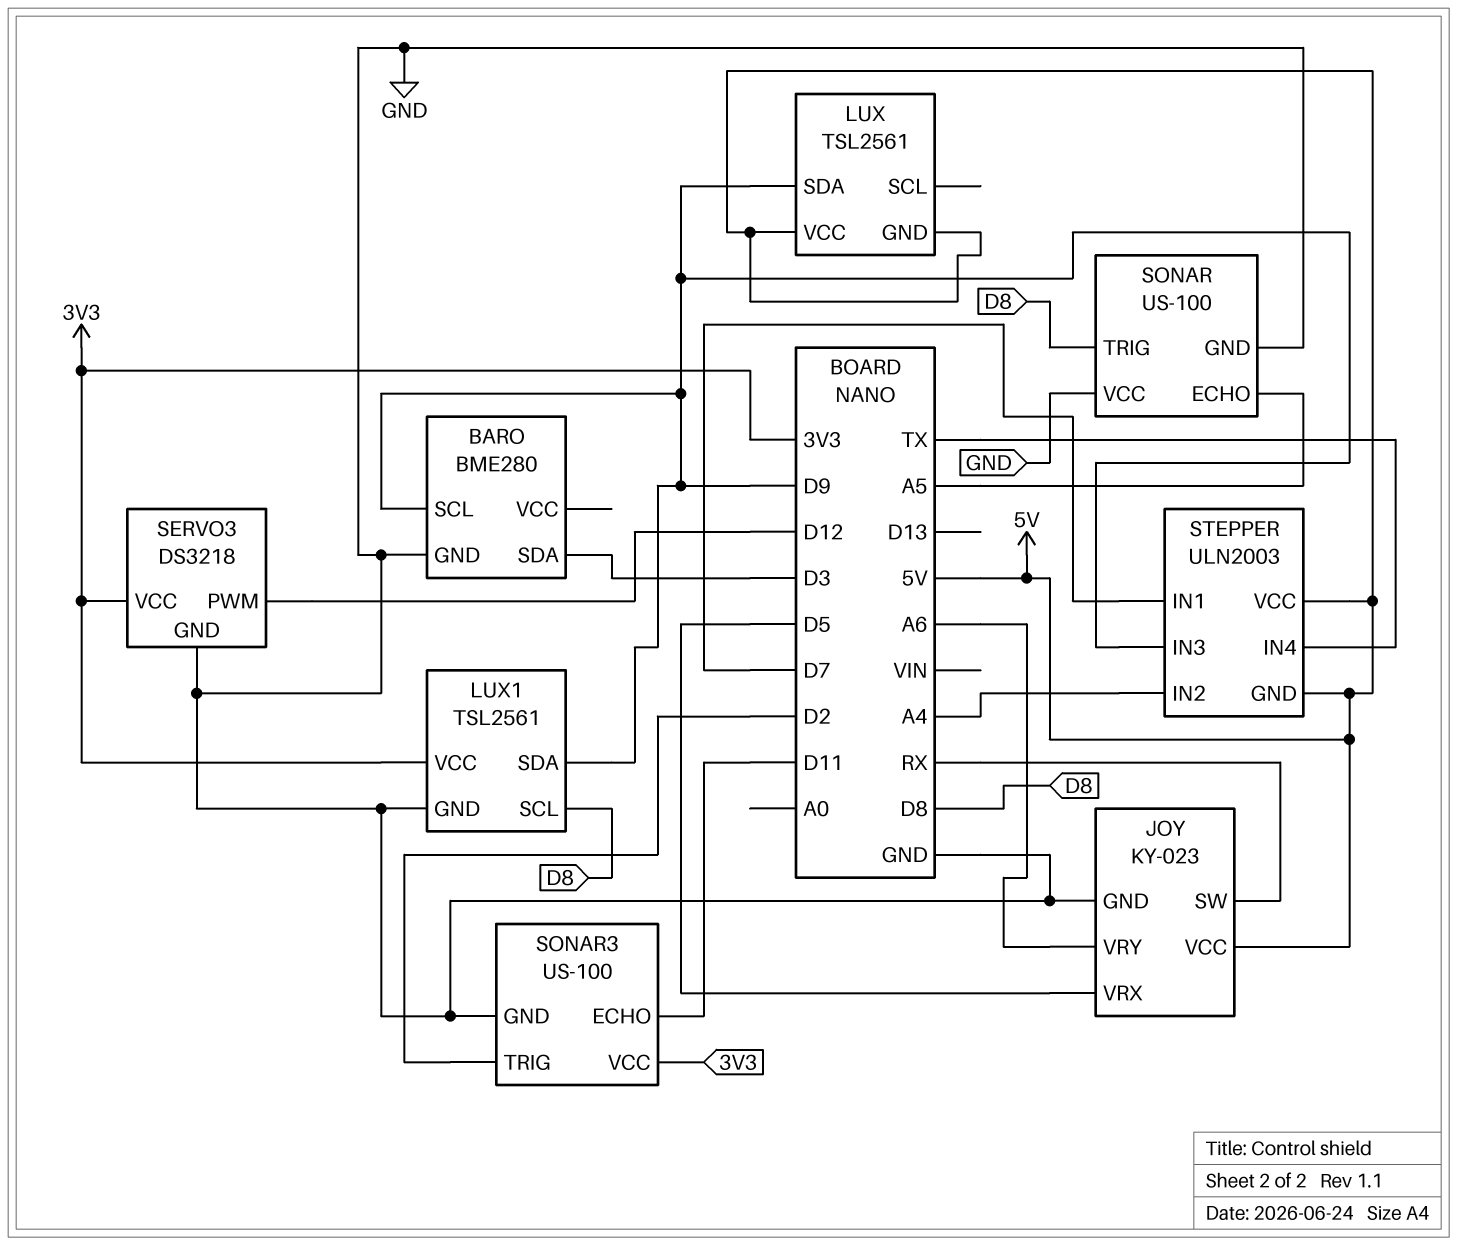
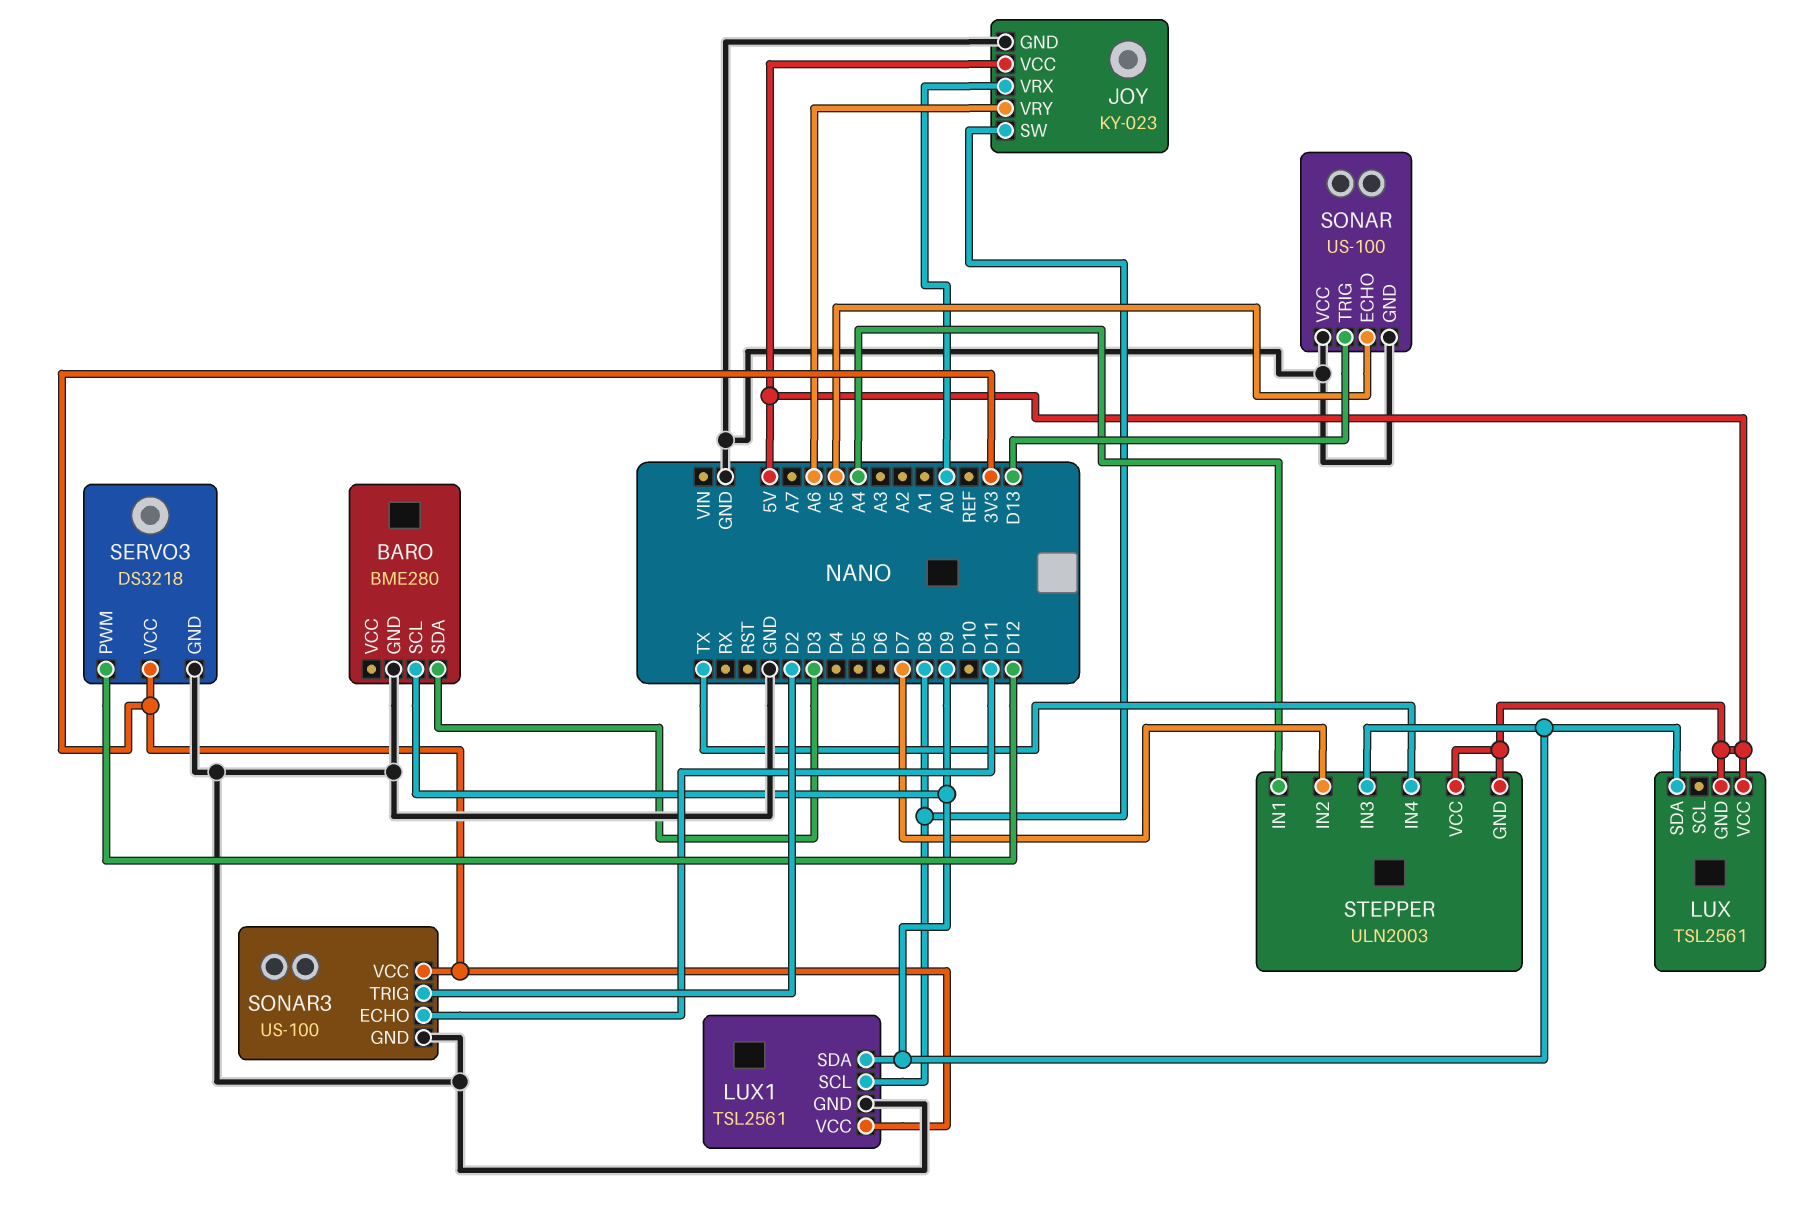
JOY pin SW: RX -> D8
JOY pin VRX: D5 -> A0
SONAR pin TRIG: D8 -> D13
STEPPER pin IN1: D7 -> A4
STEPPER pin IN2: A4 -> D7

